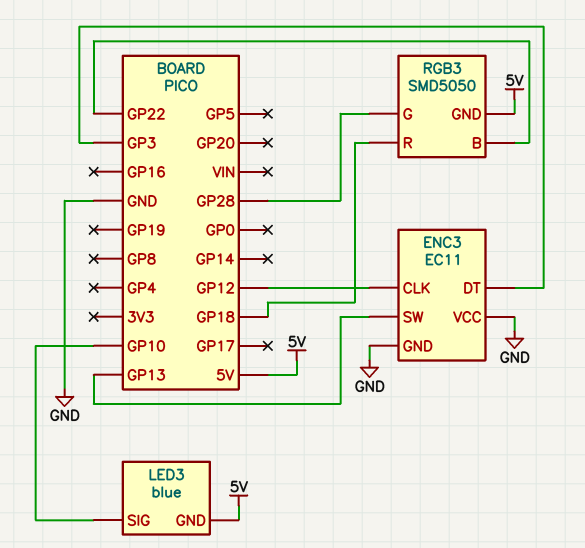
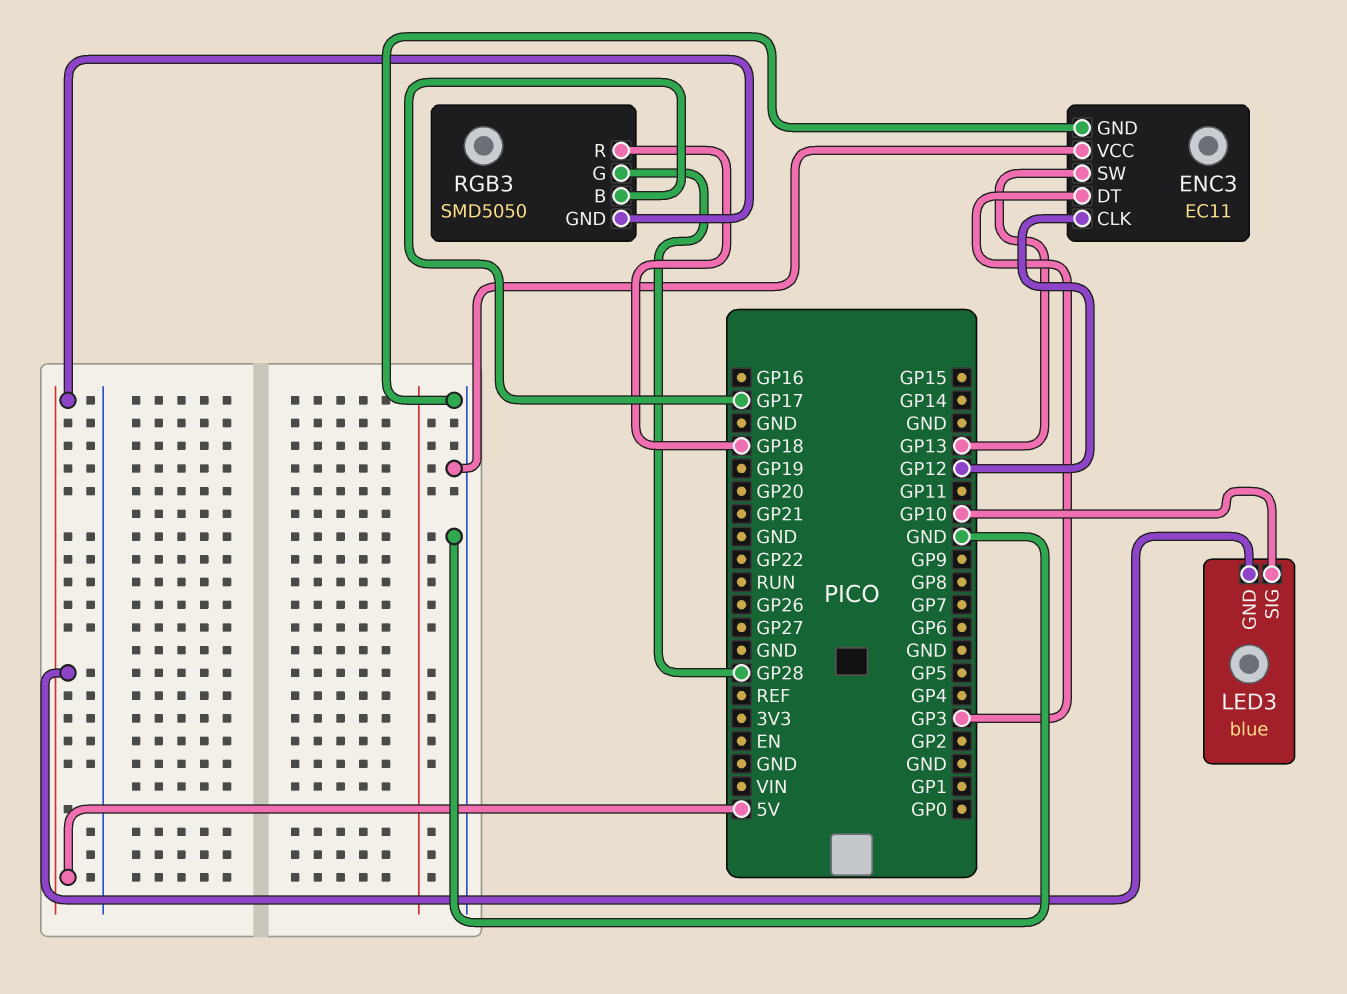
RGB3 pin B: GP22 -> GP17

